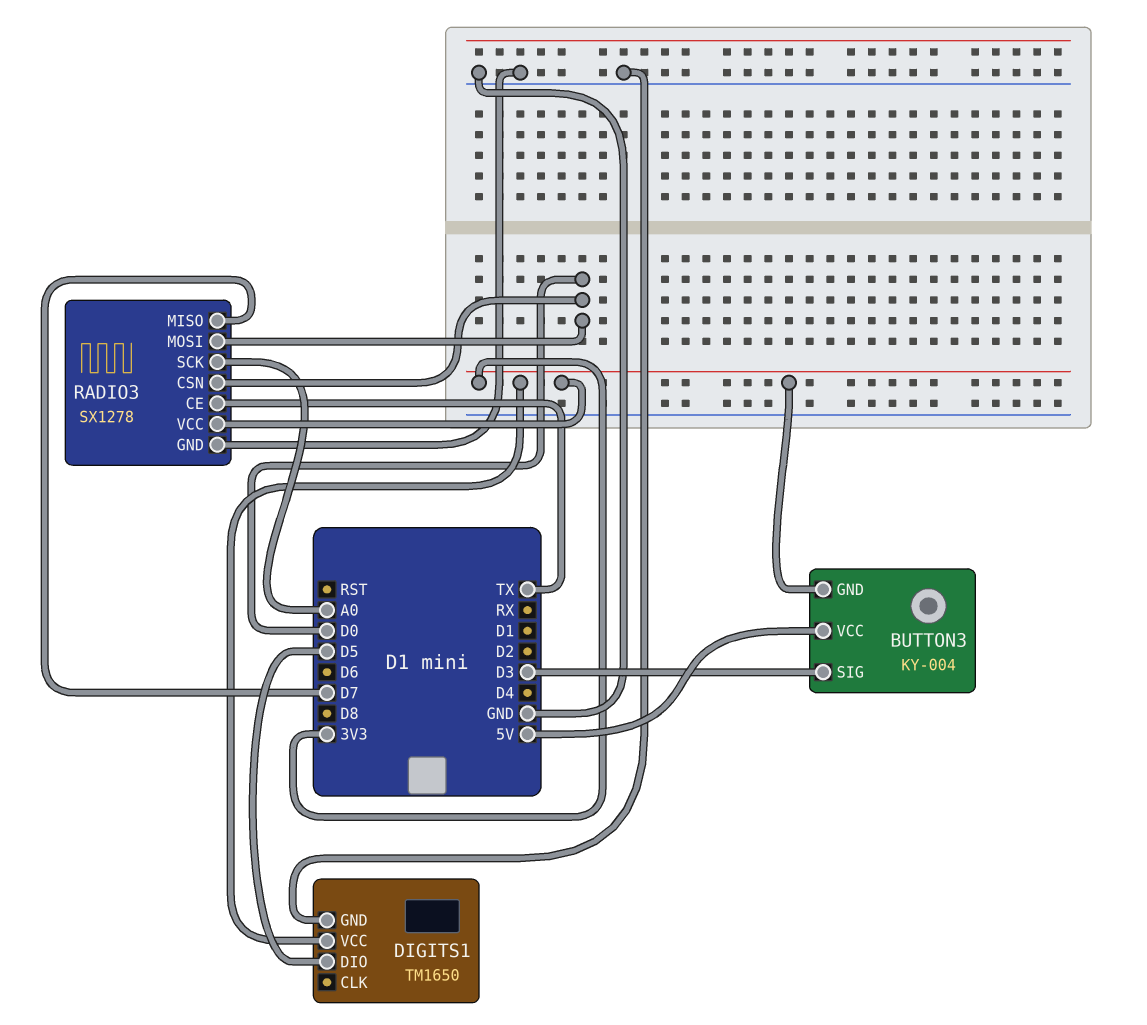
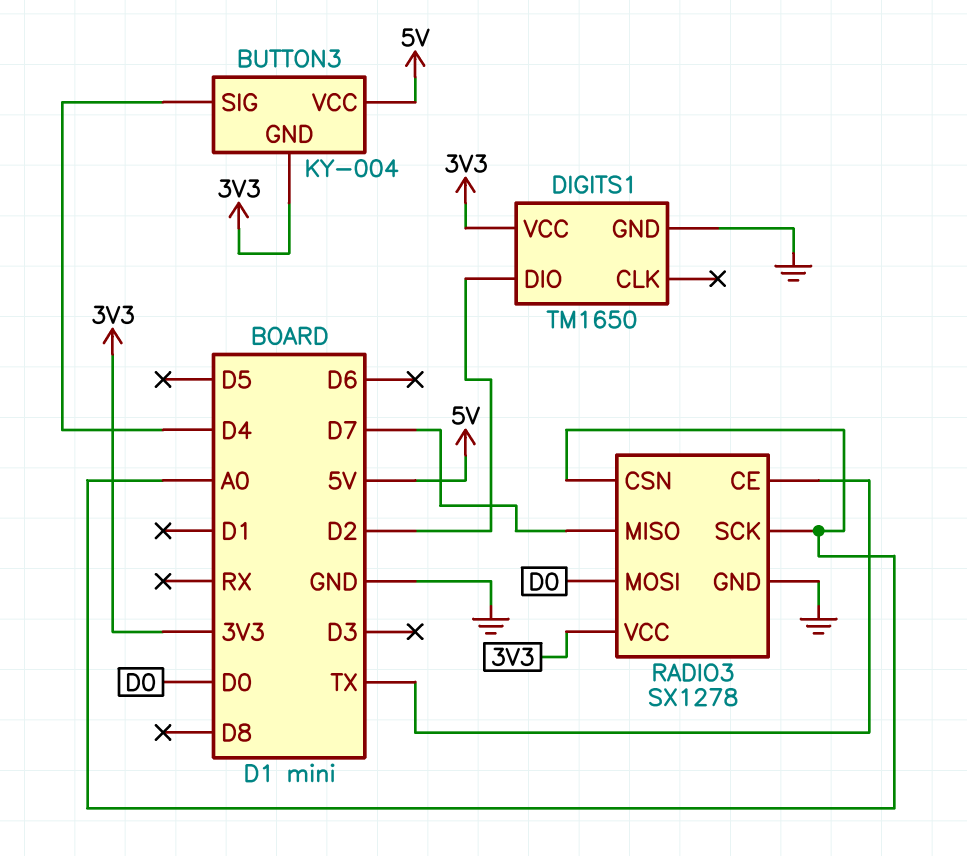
BUTTON3 pin SIG: D3 -> D4
DIGITS1 pin DIO: D5 -> D2
RADIO3 pin CSN: D0 -> A0

